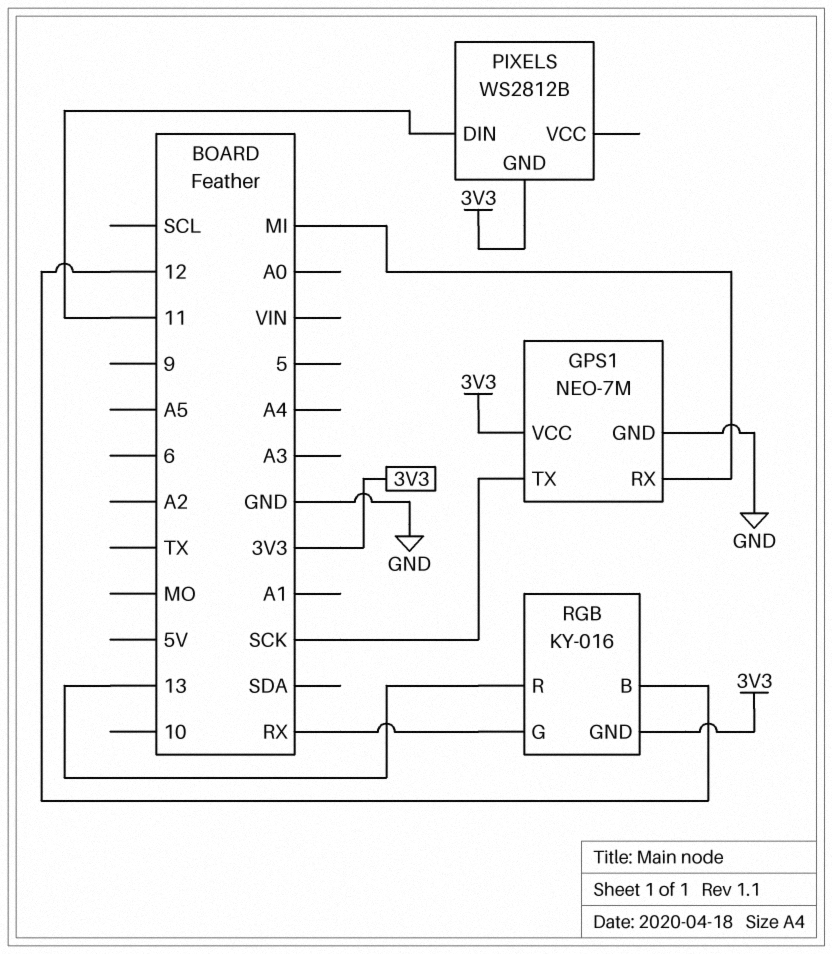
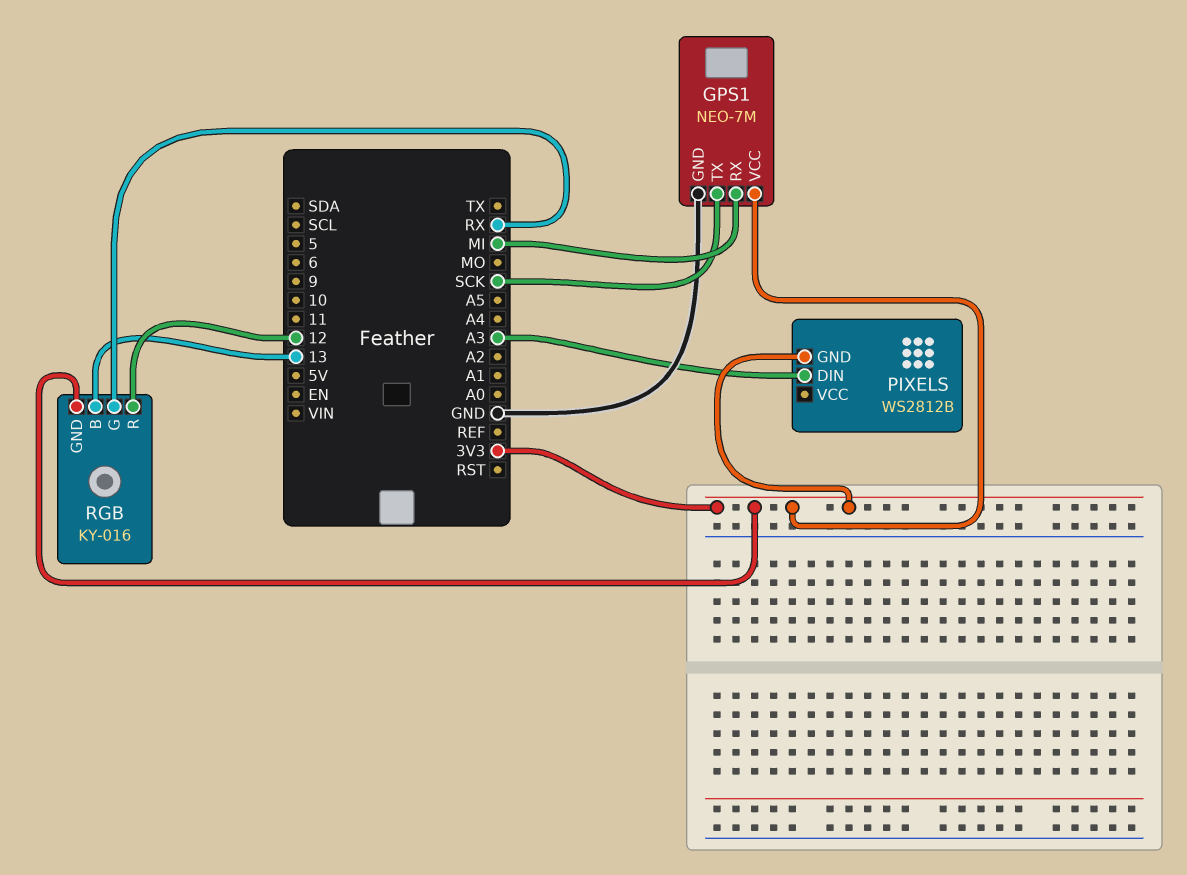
PIXELS pin DIN: 11 -> A3
RGB pin B: 12 -> 13
RGB pin R: 13 -> 12

